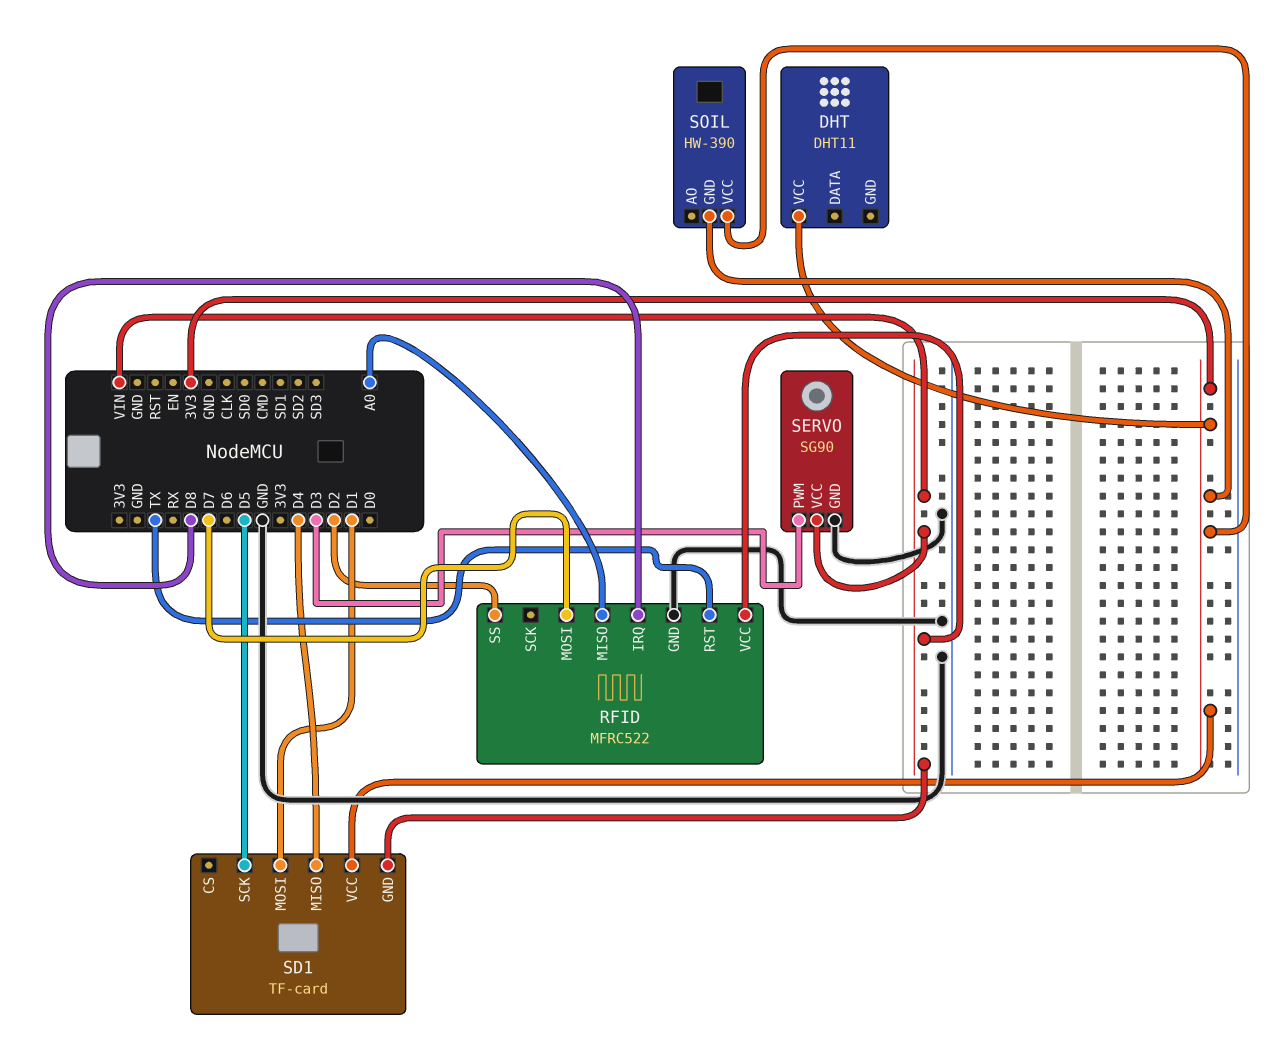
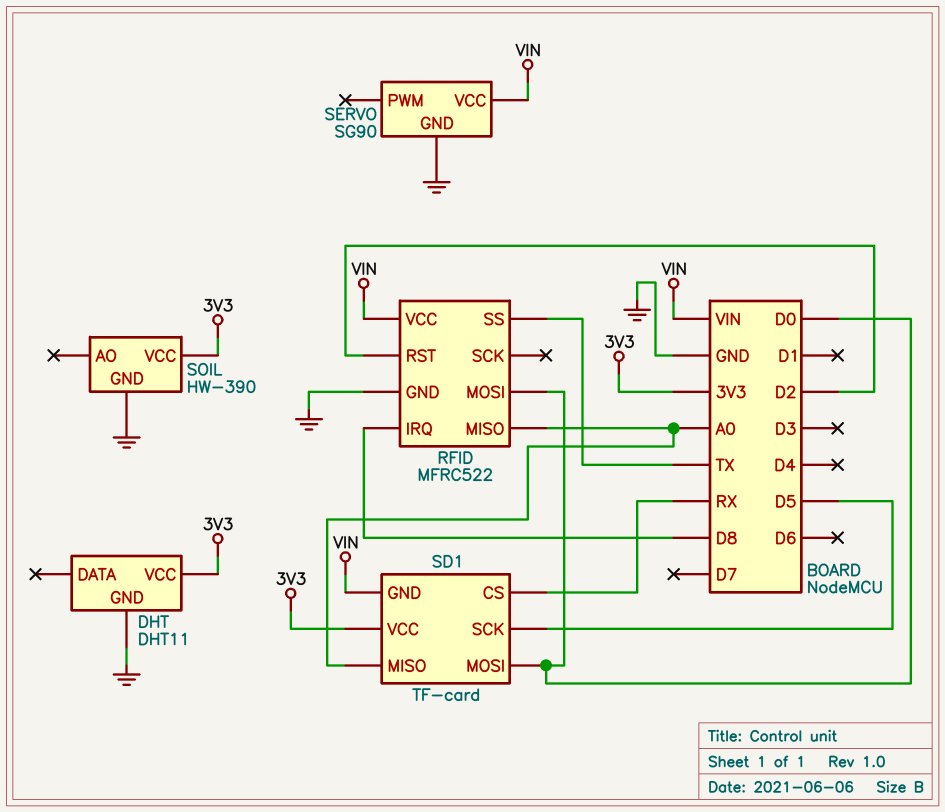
DHT pin GND: none -> GND
RFID pin MOSI: D7 -> D0
RFID pin RST: TX -> D2
RFID pin SS: D2 -> TX
SD1 pin CS: none -> RX
SD1 pin MISO: D4 -> A0
SD1 pin MOSI: D1 -> D0
SERVO pin PWM: D3 -> none
SOIL pin GND: 3V3 -> GND

